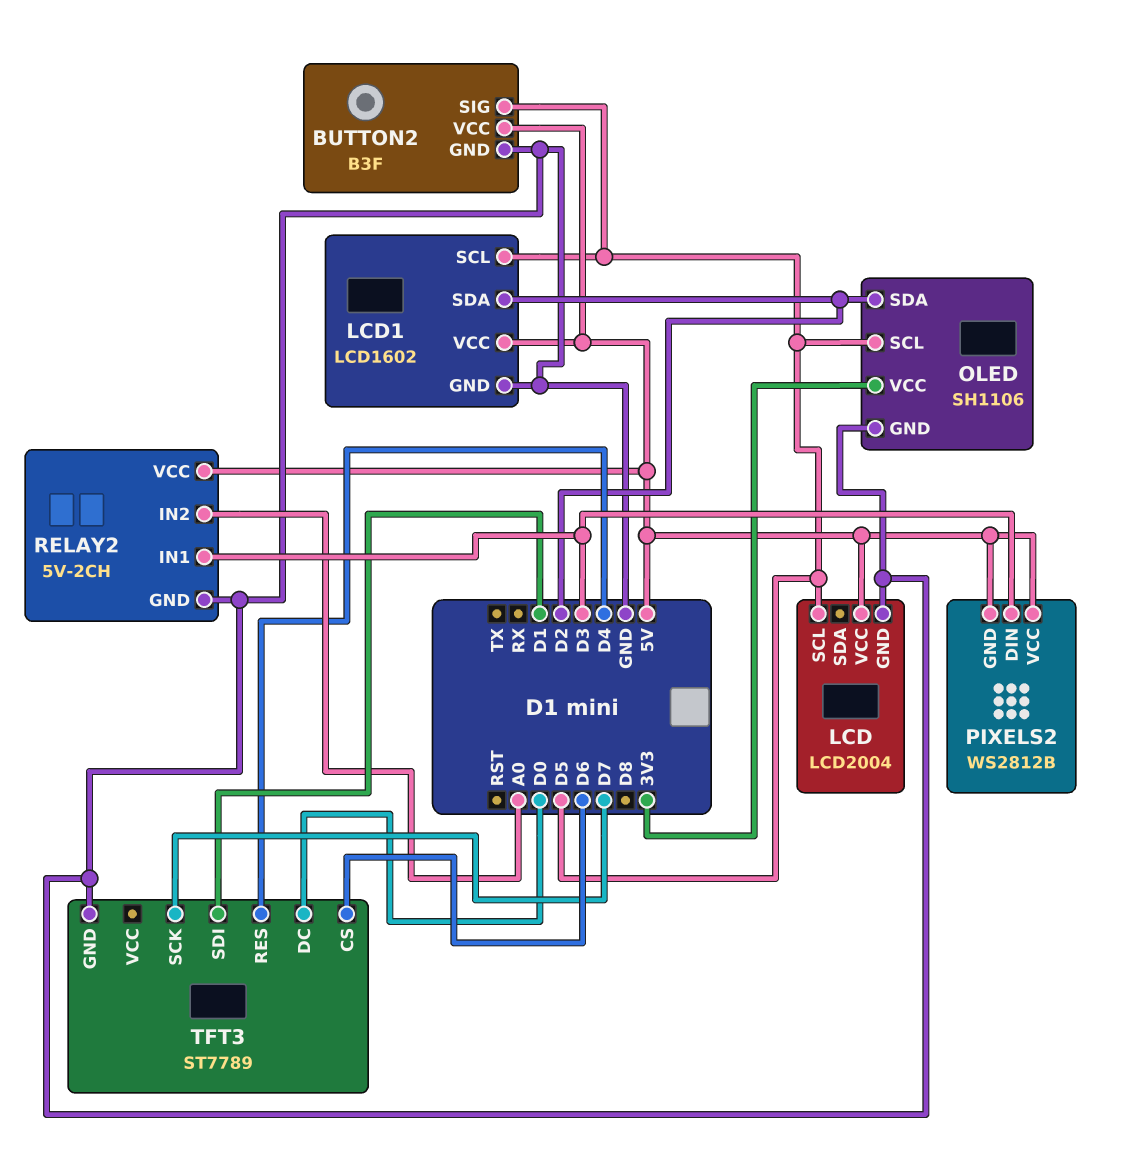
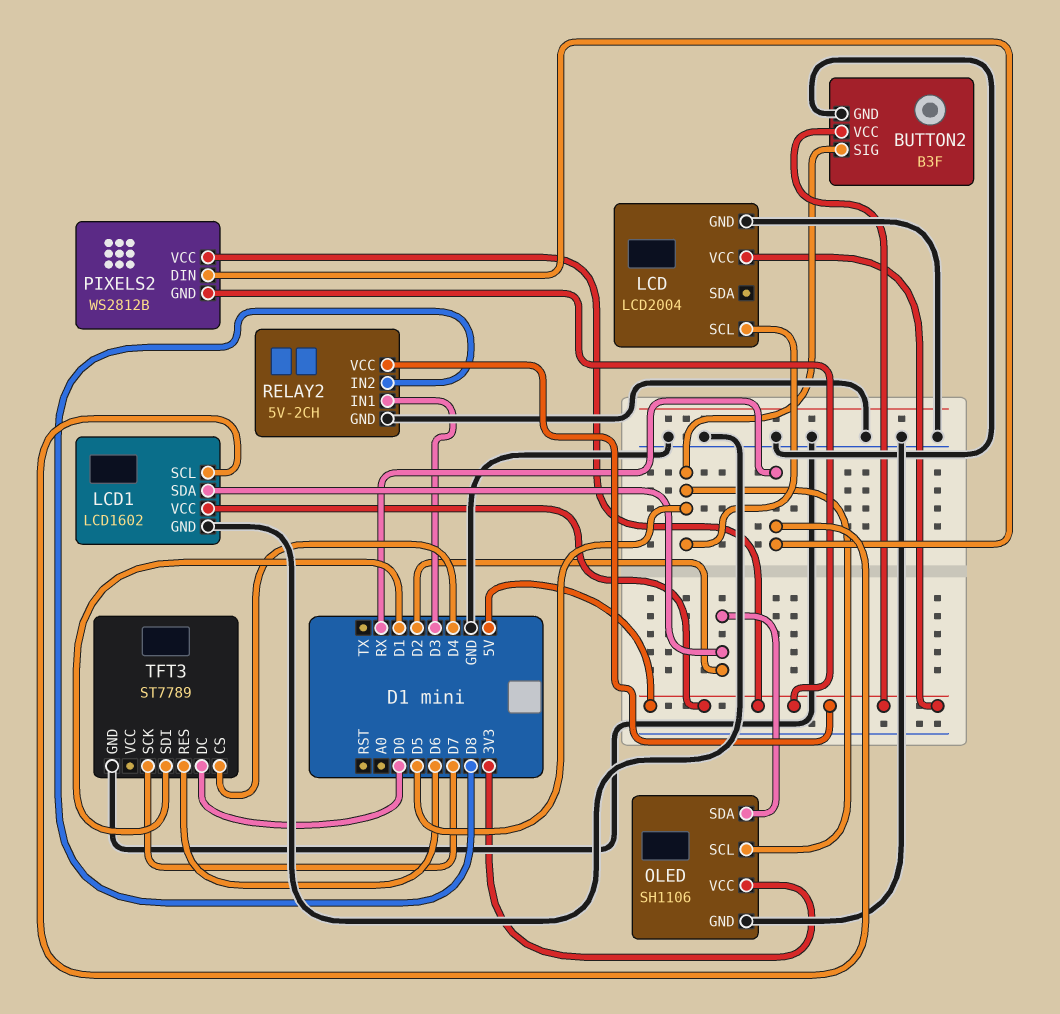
LCD1 pin SCL: D5 -> RX
PIXELS2 pin DIN: D3 -> RX
RELAY2 pin IN2: A0 -> D8
TFT3 pin CS: D6 -> D4
TFT3 pin RES: D4 -> D6

